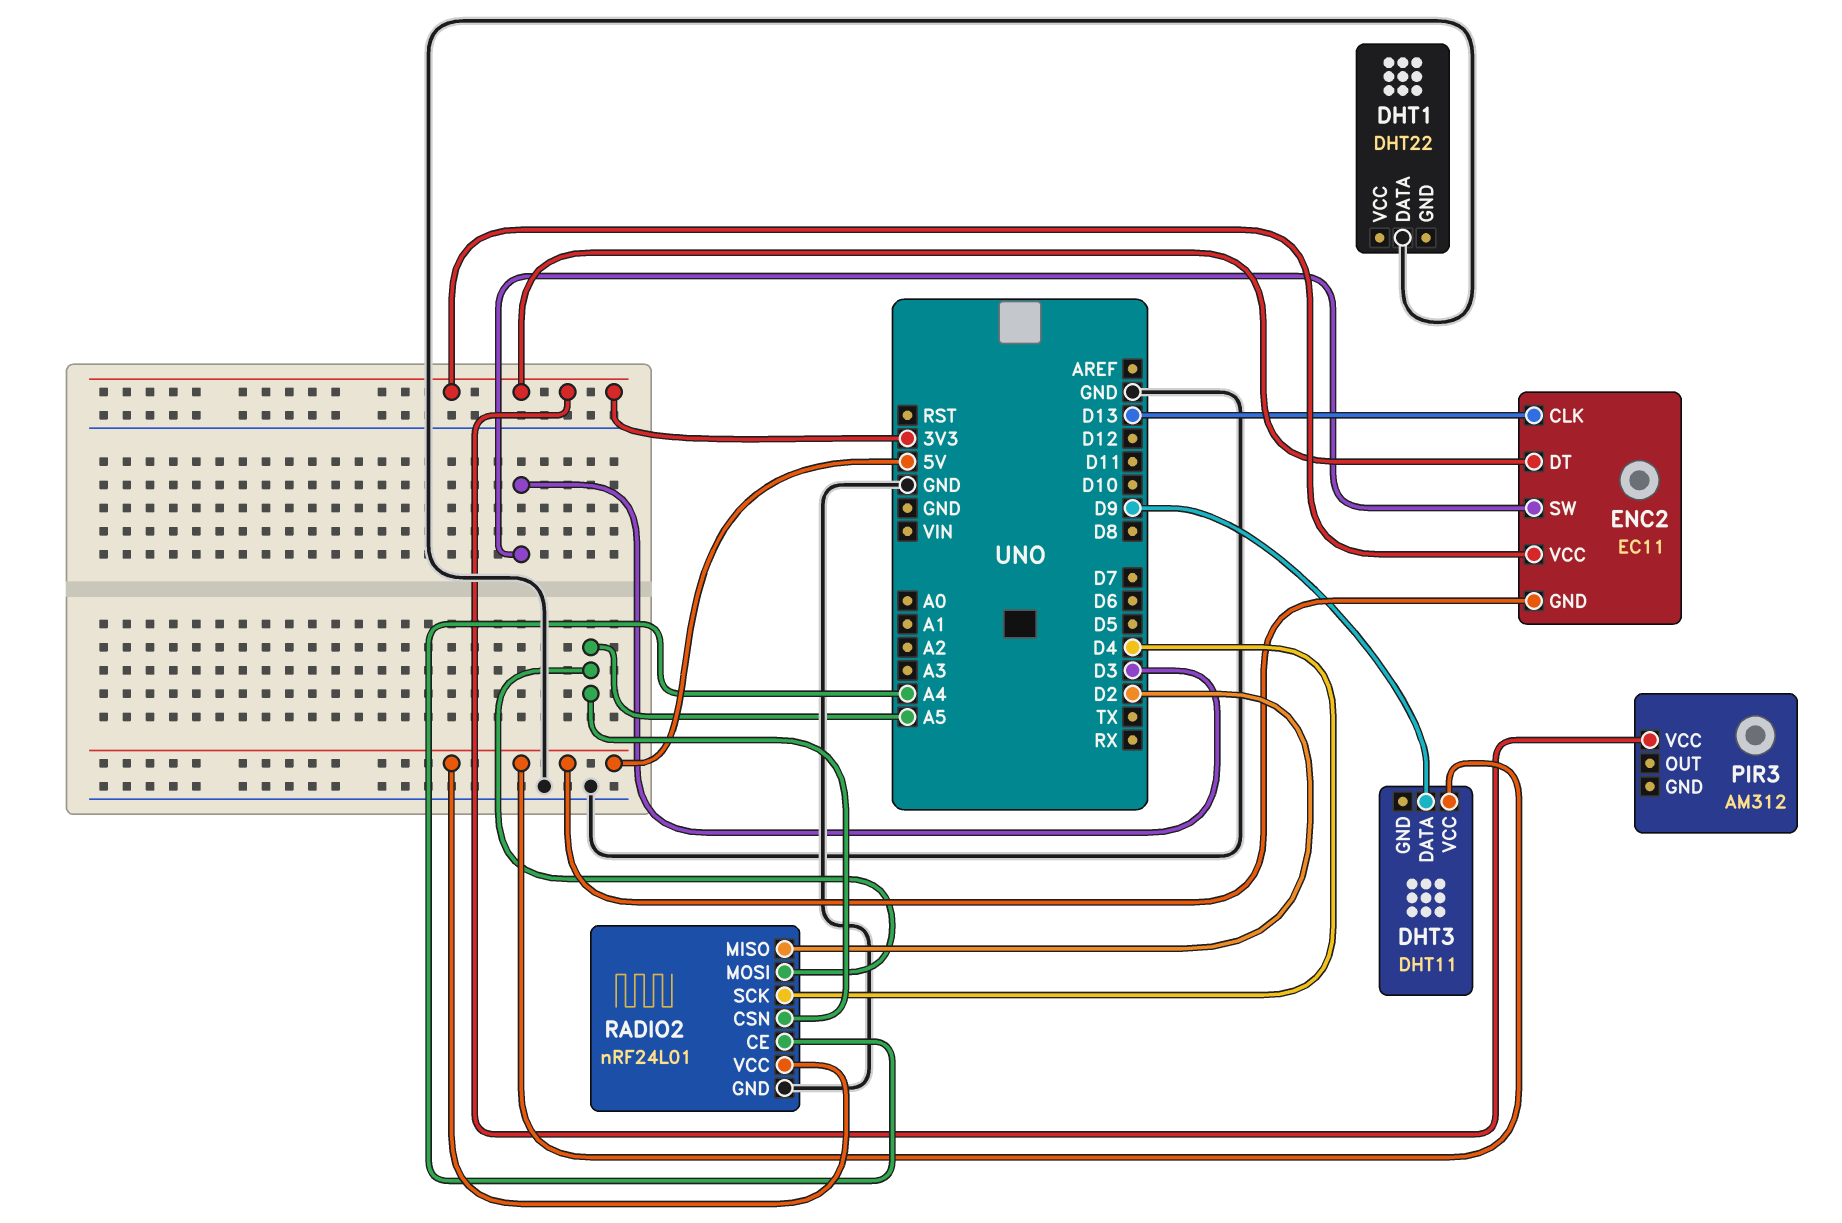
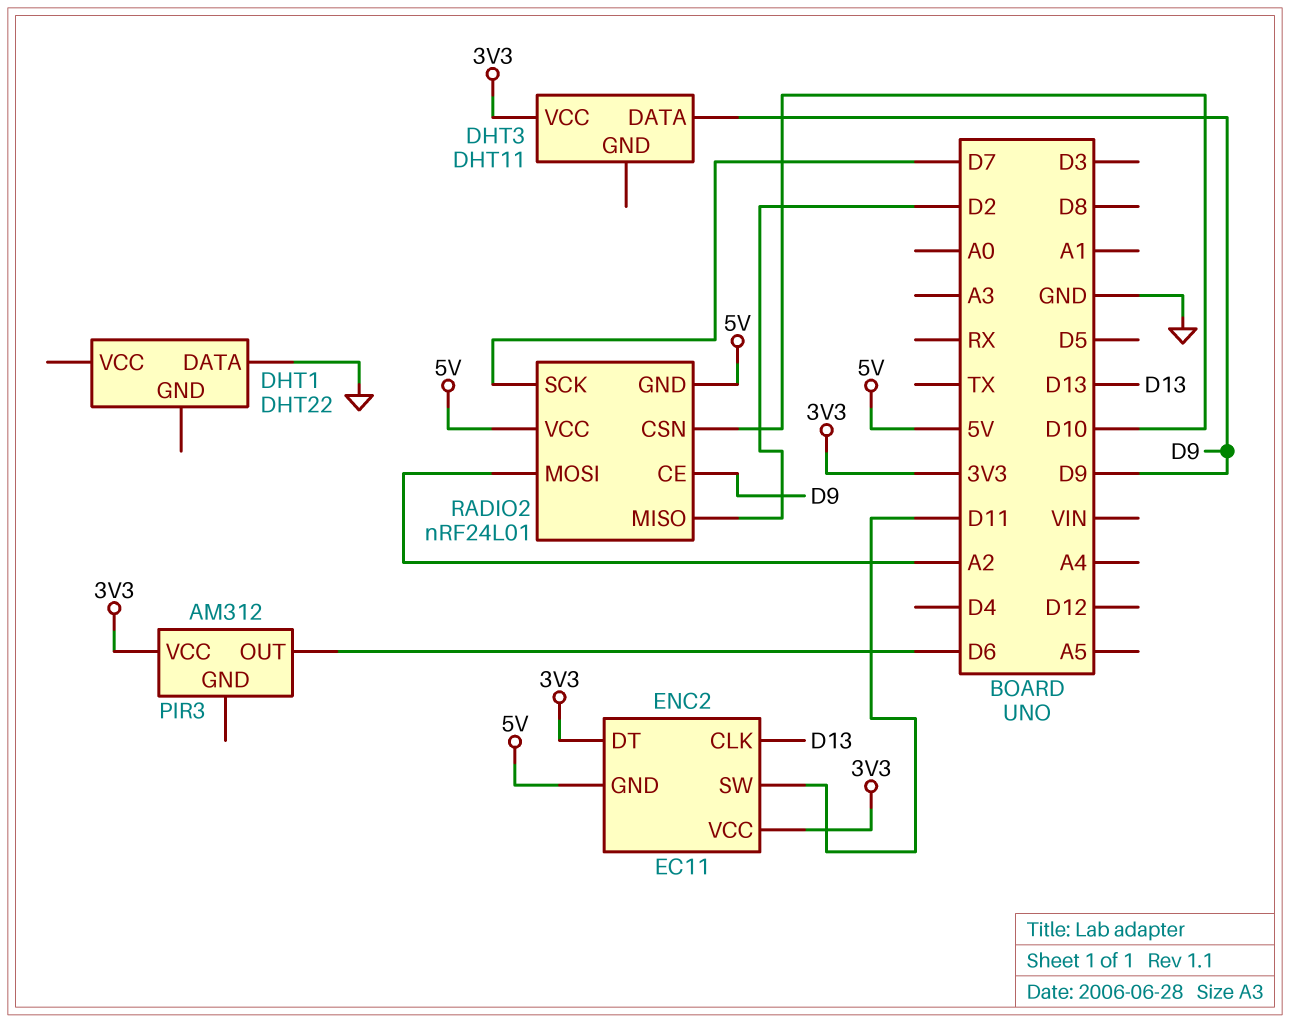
DHT3 pin VCC: 5V -> 3V3
ENC2 pin SW: D3 -> D11
PIR3 pin OUT: none -> D6
RADIO2 pin CE: A4 -> D9
RADIO2 pin CSN: A5 -> D10
RADIO2 pin GND: GND -> 5V
RADIO2 pin MOSI: A5 -> A2
RADIO2 pin SCK: D4 -> D7

